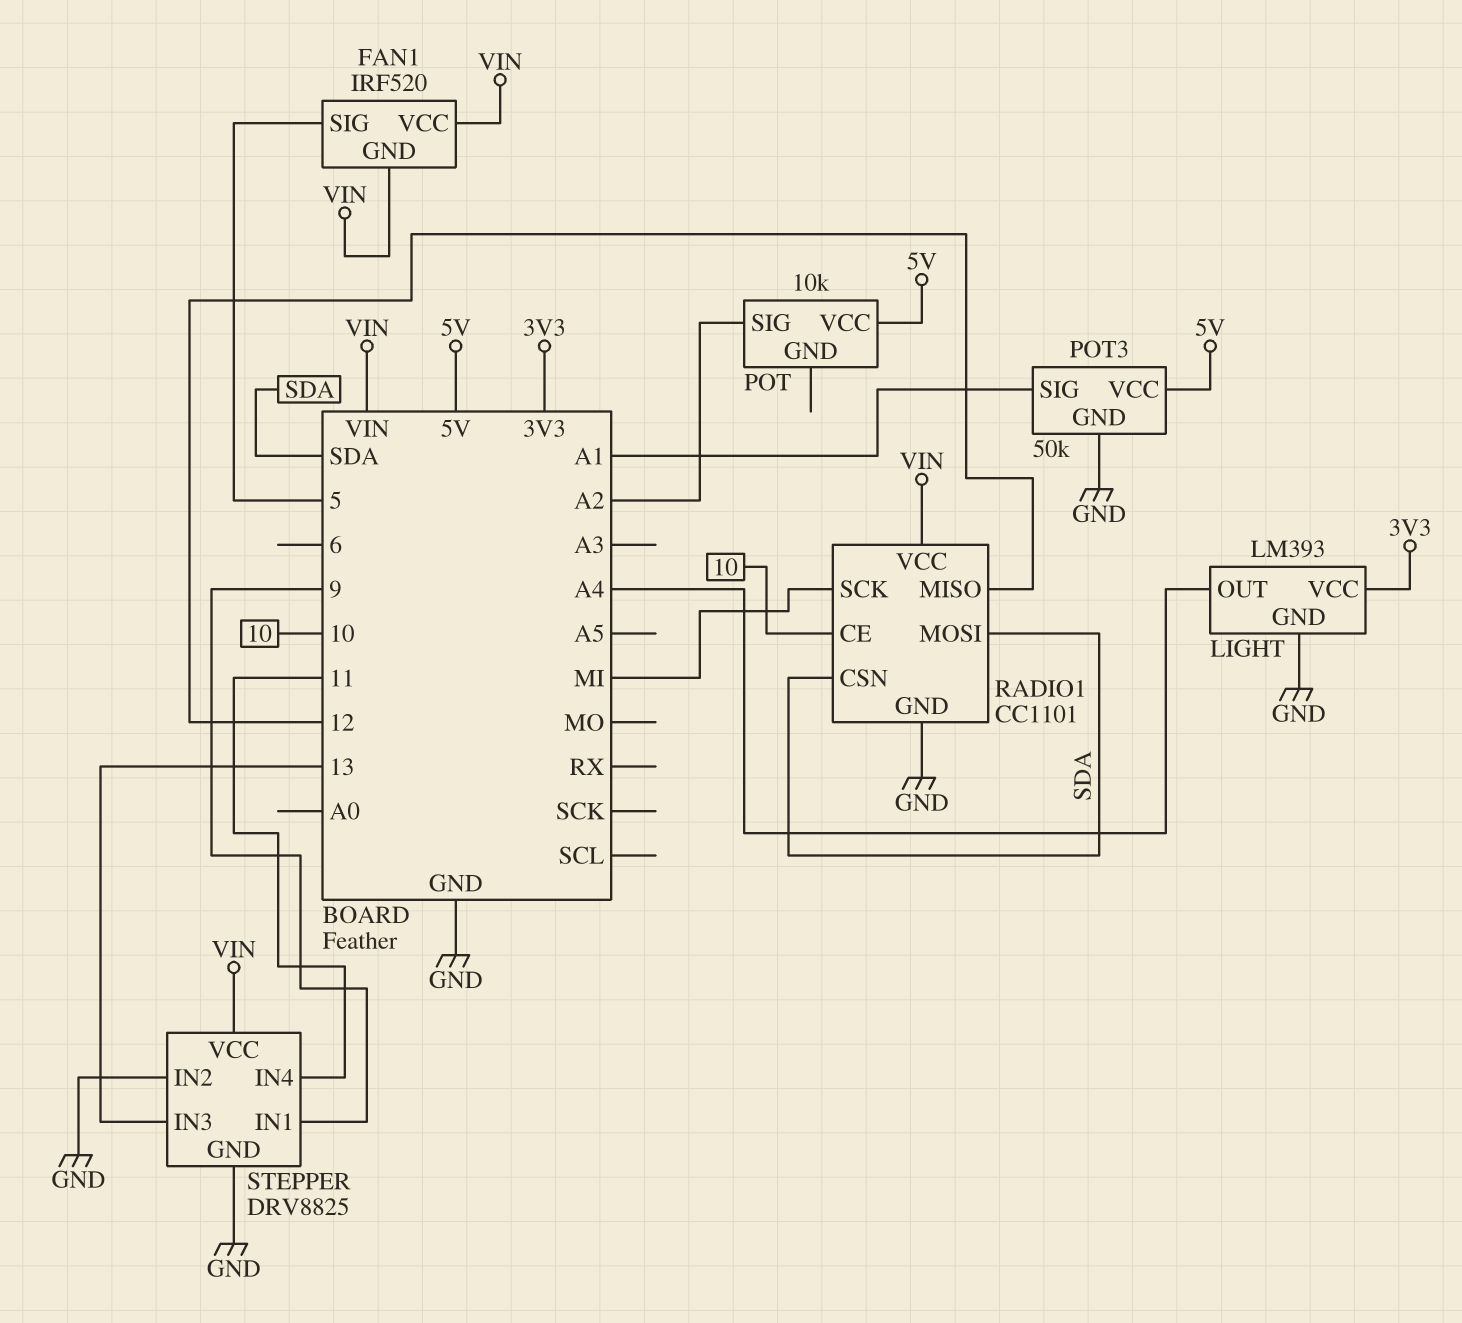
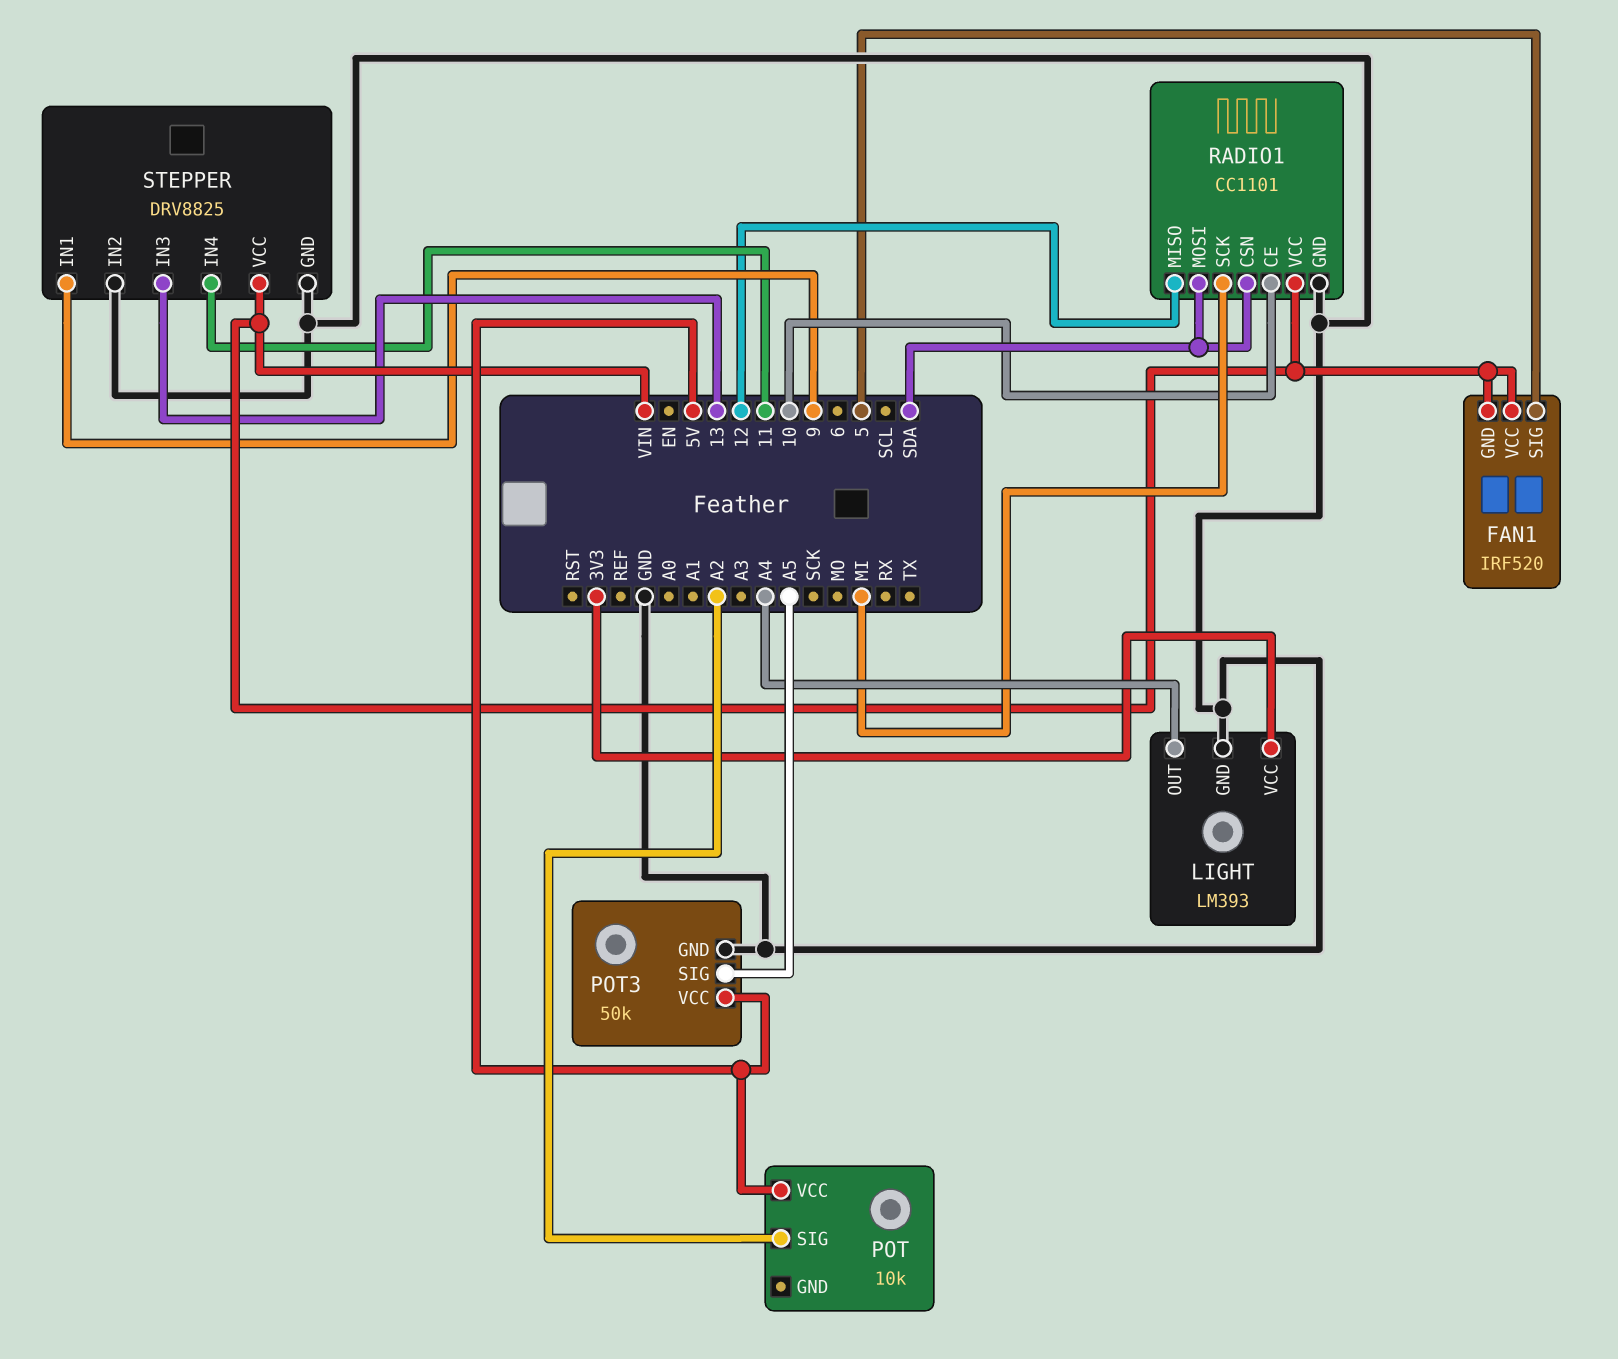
POT3 pin SIG: A1 -> A5

